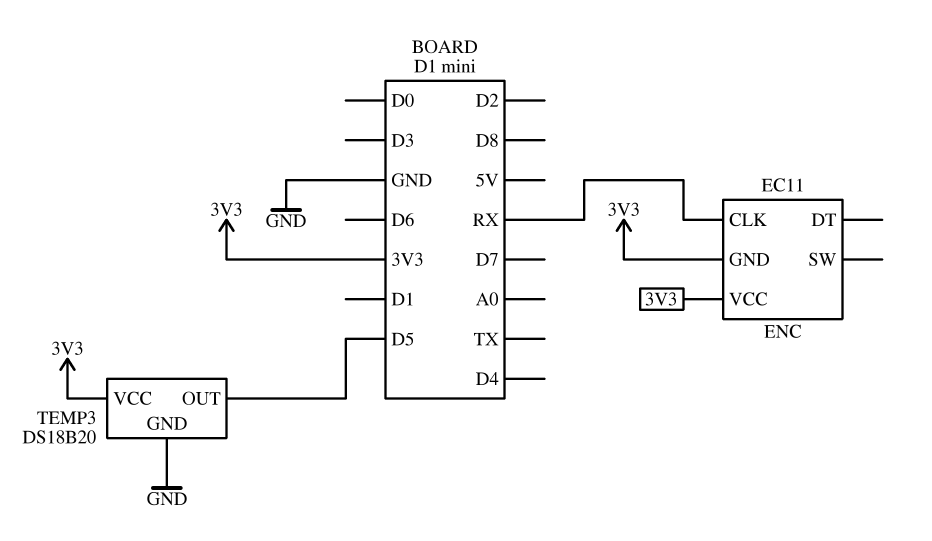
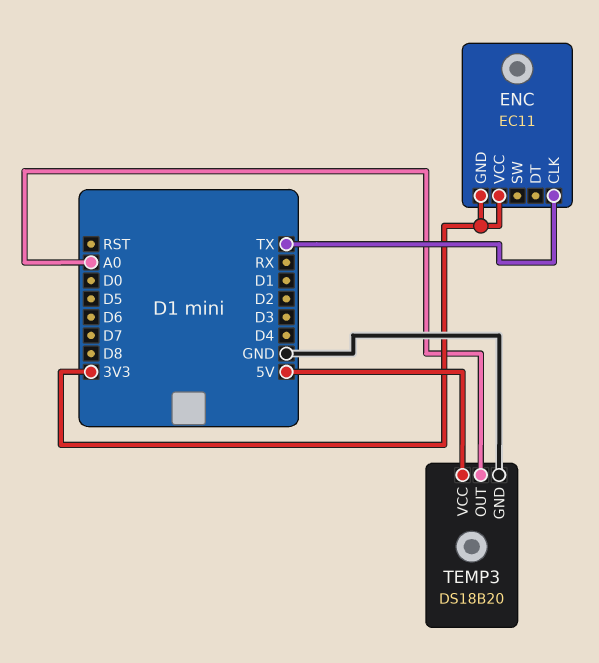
ENC pin CLK: RX -> TX
TEMP3 pin OUT: D5 -> A0
TEMP3 pin VCC: 3V3 -> 5V

